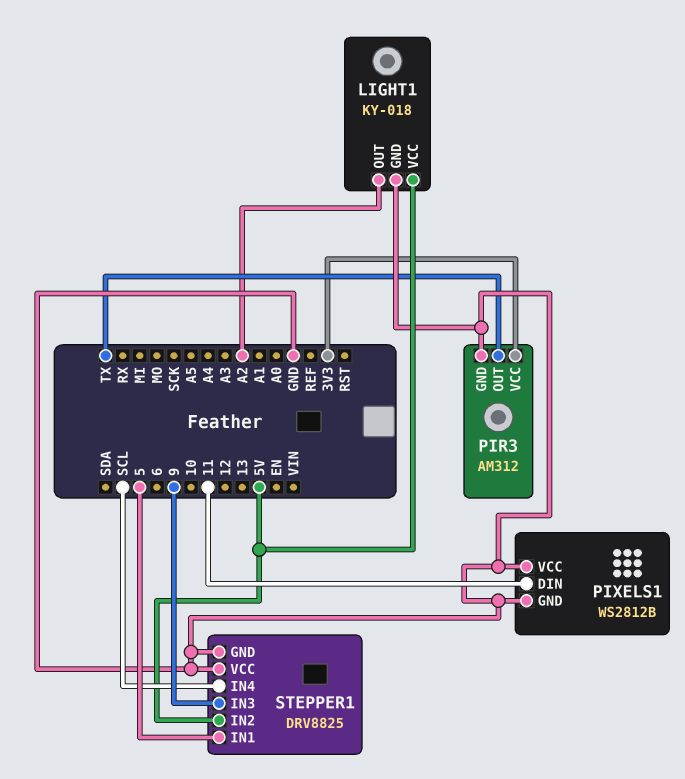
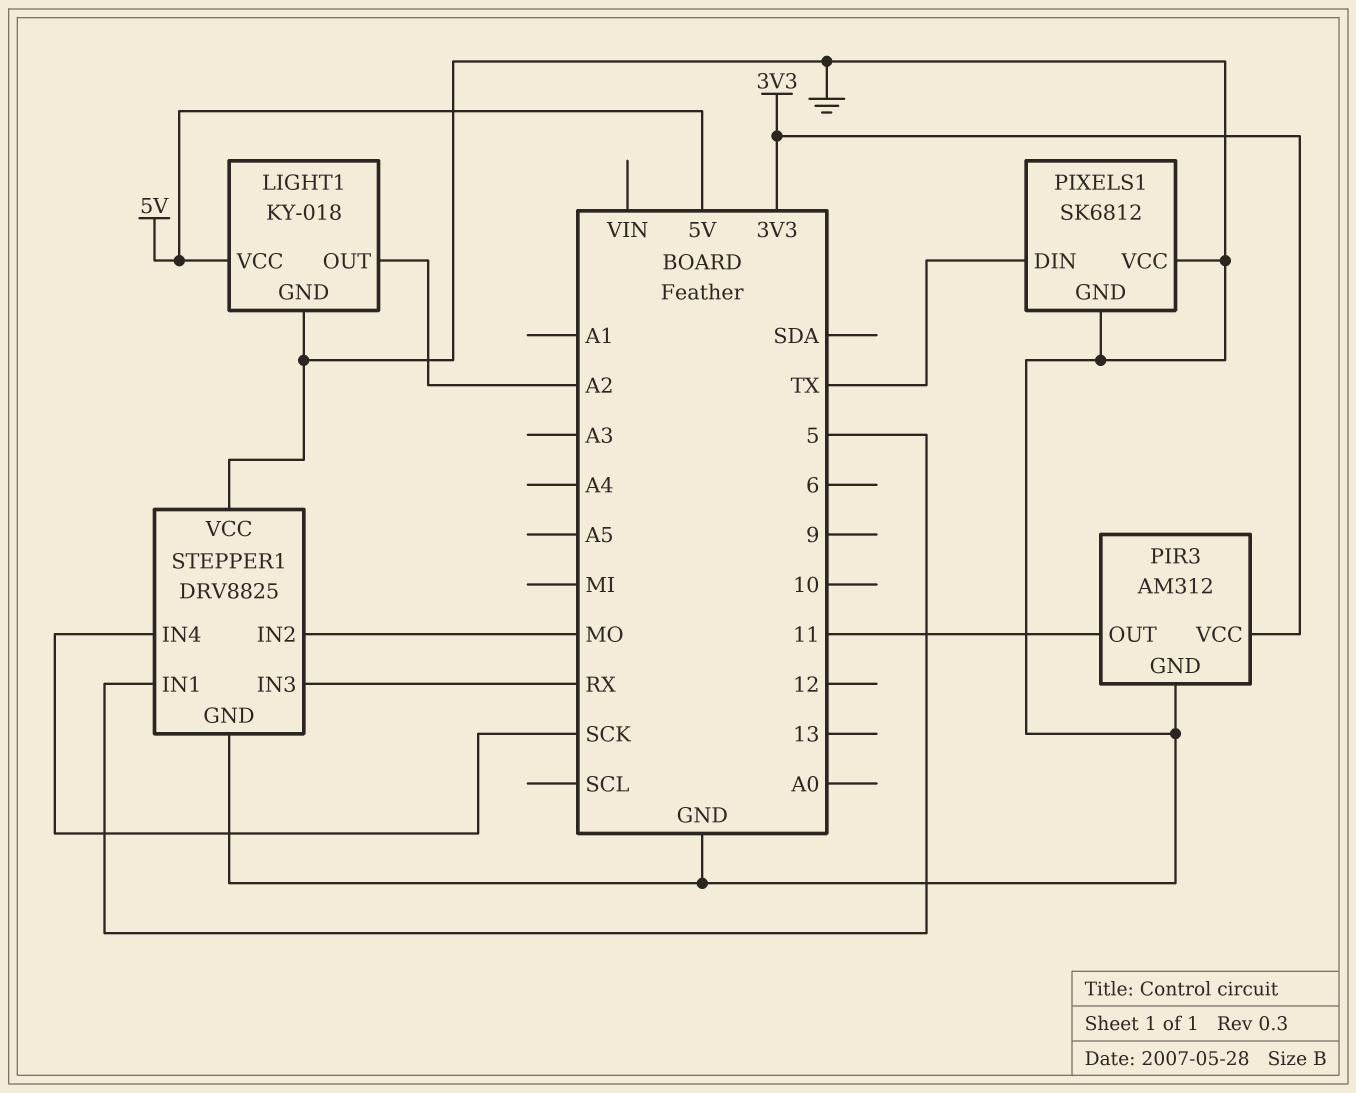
PIR3 pin OUT: TX -> 11
PIXELS1: WS2812B -> SK6812
PIXELS1 pin DIN: 11 -> TX
STEPPER1 pin IN2: 5V -> MO
STEPPER1 pin IN3: 9 -> RX
STEPPER1 pin IN4: SCL -> SCK

